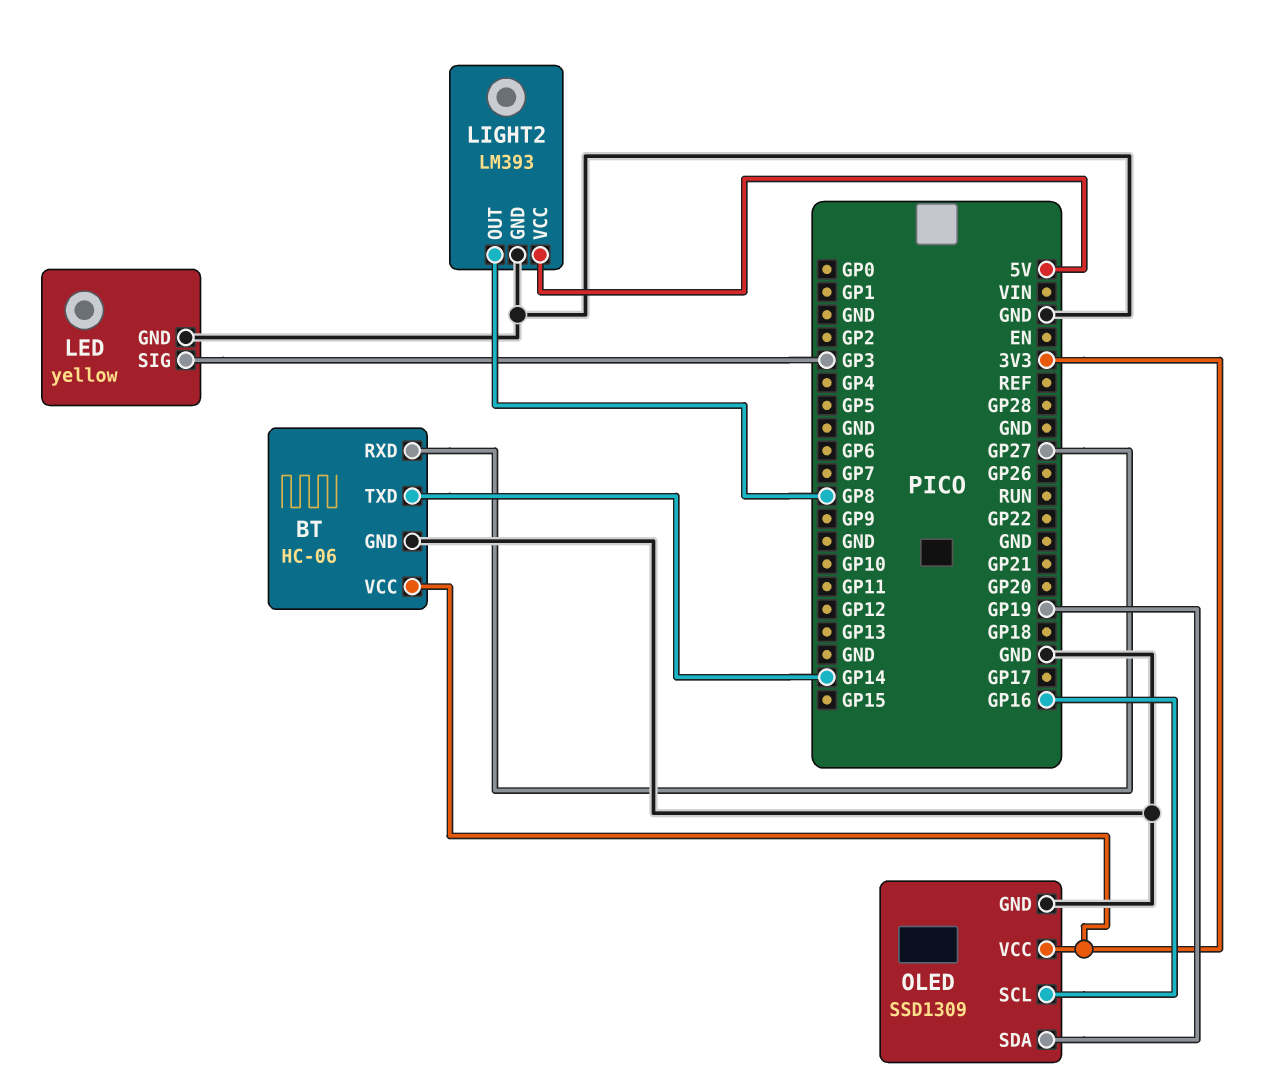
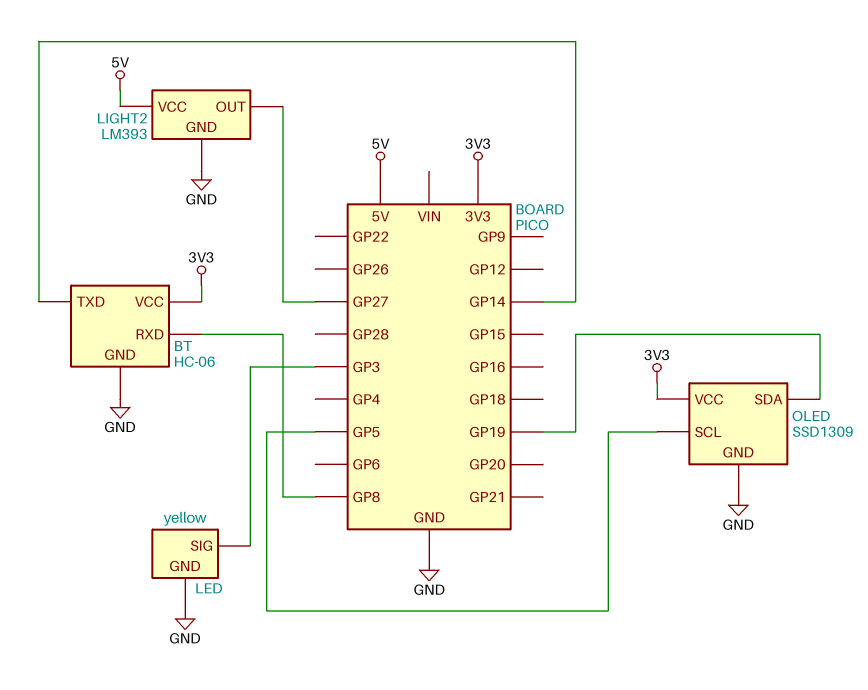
BT pin RXD: GP27 -> GP8
LIGHT2 pin OUT: GP8 -> GP27
OLED pin SCL: GP16 -> GP5

